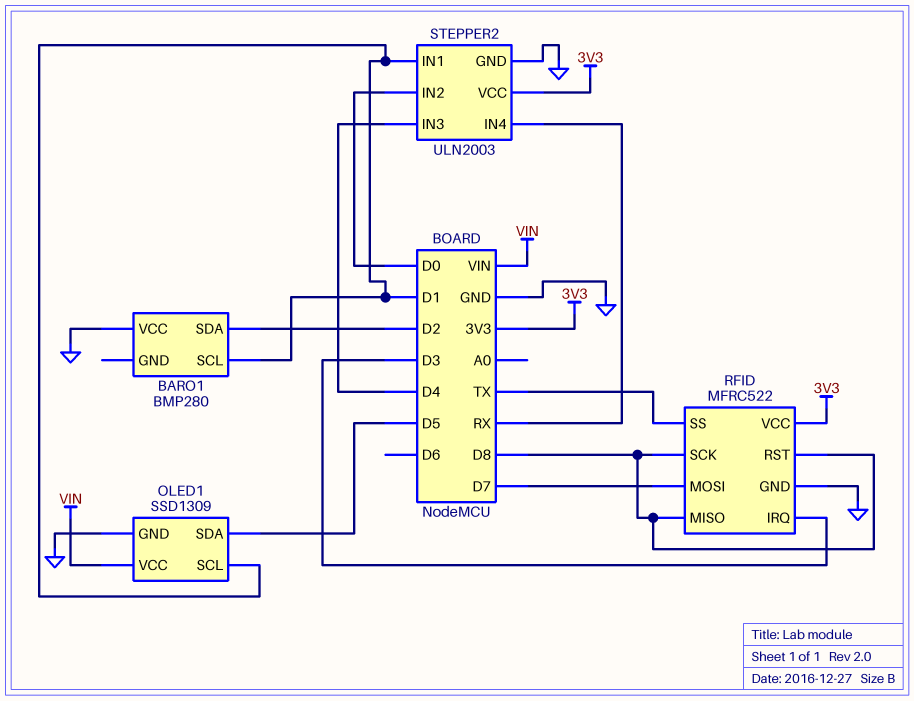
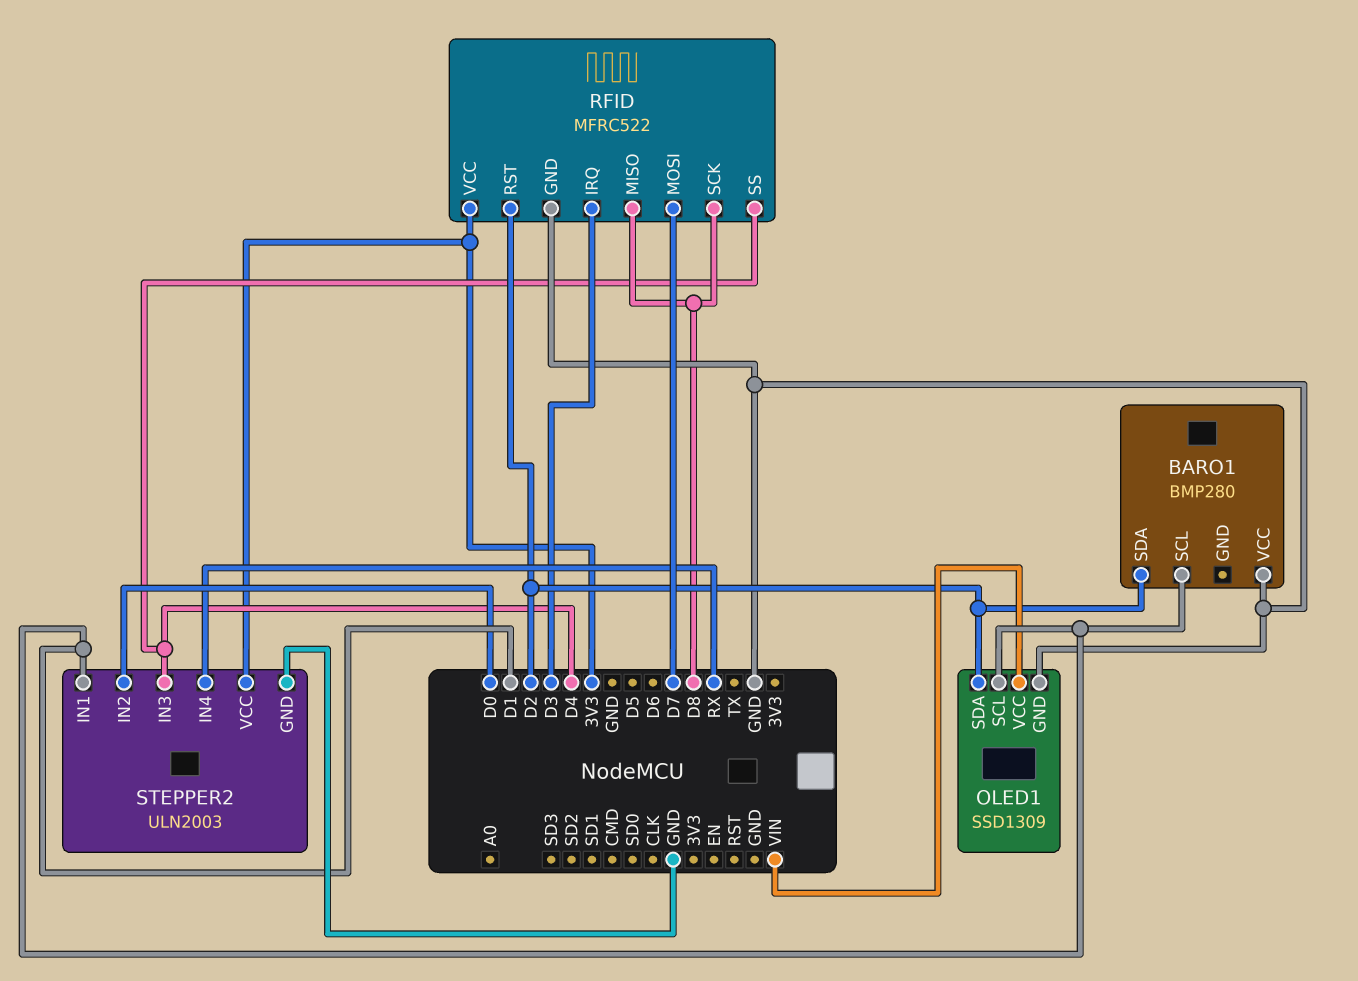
OLED1 pin SDA: D5 -> D2
RFID pin RST: D8 -> D2
RFID pin SS: TX -> D4

